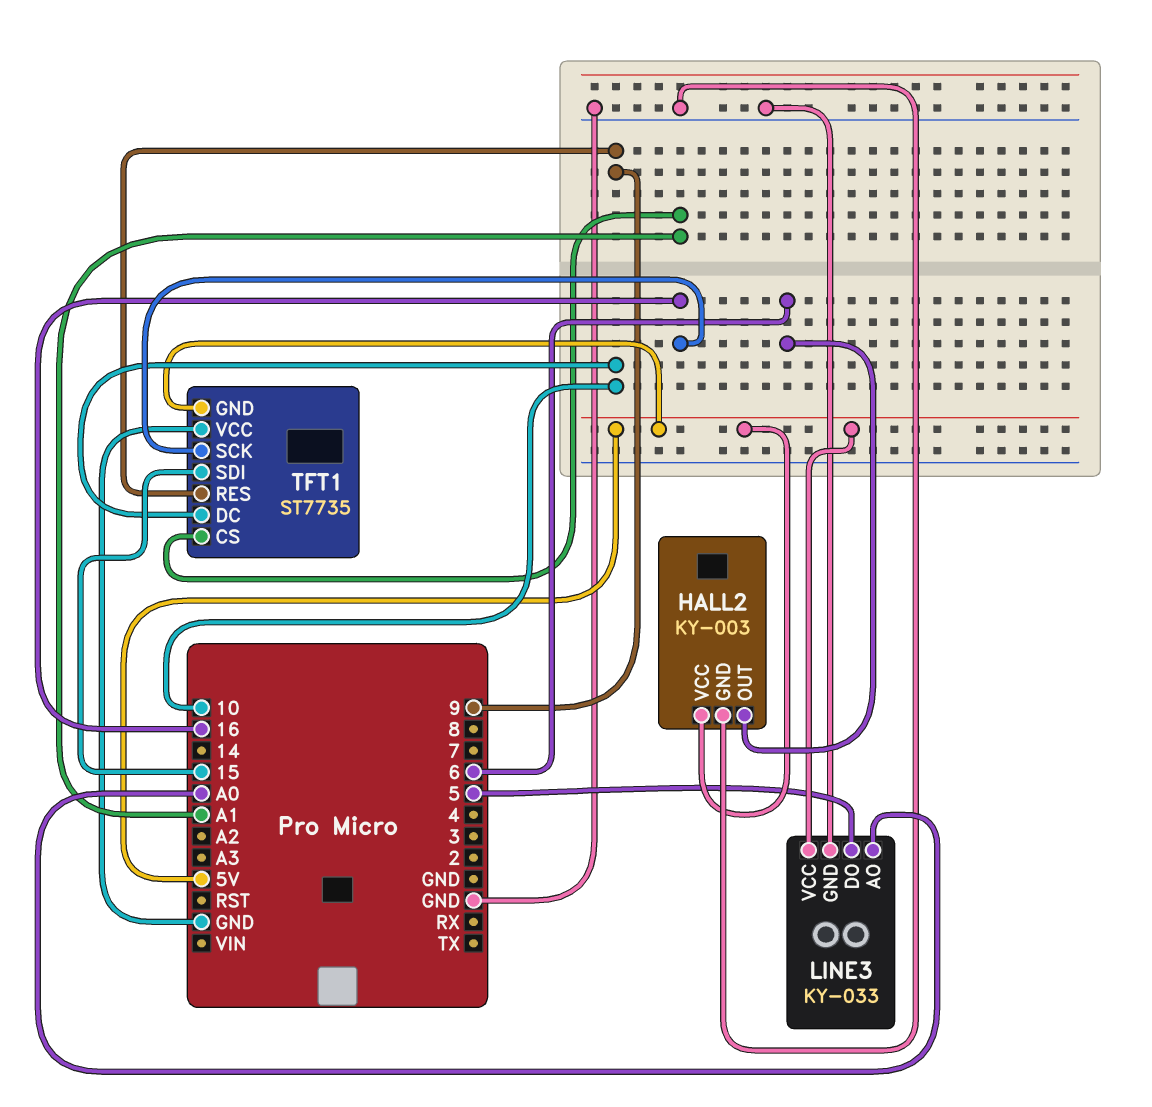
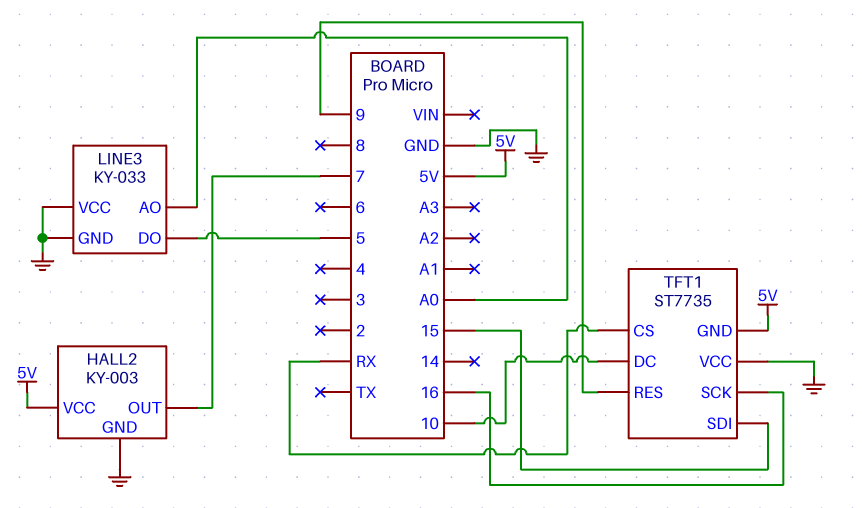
HALL2 pin OUT: 6 -> 7
LINE3 pin VCC: 5V -> GND
TFT1 pin CS: A1 -> RX

